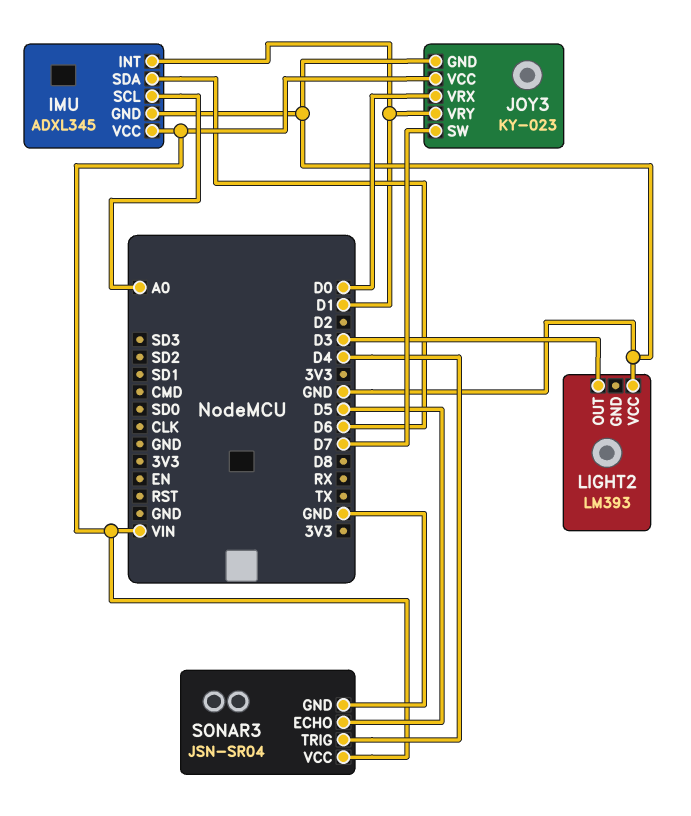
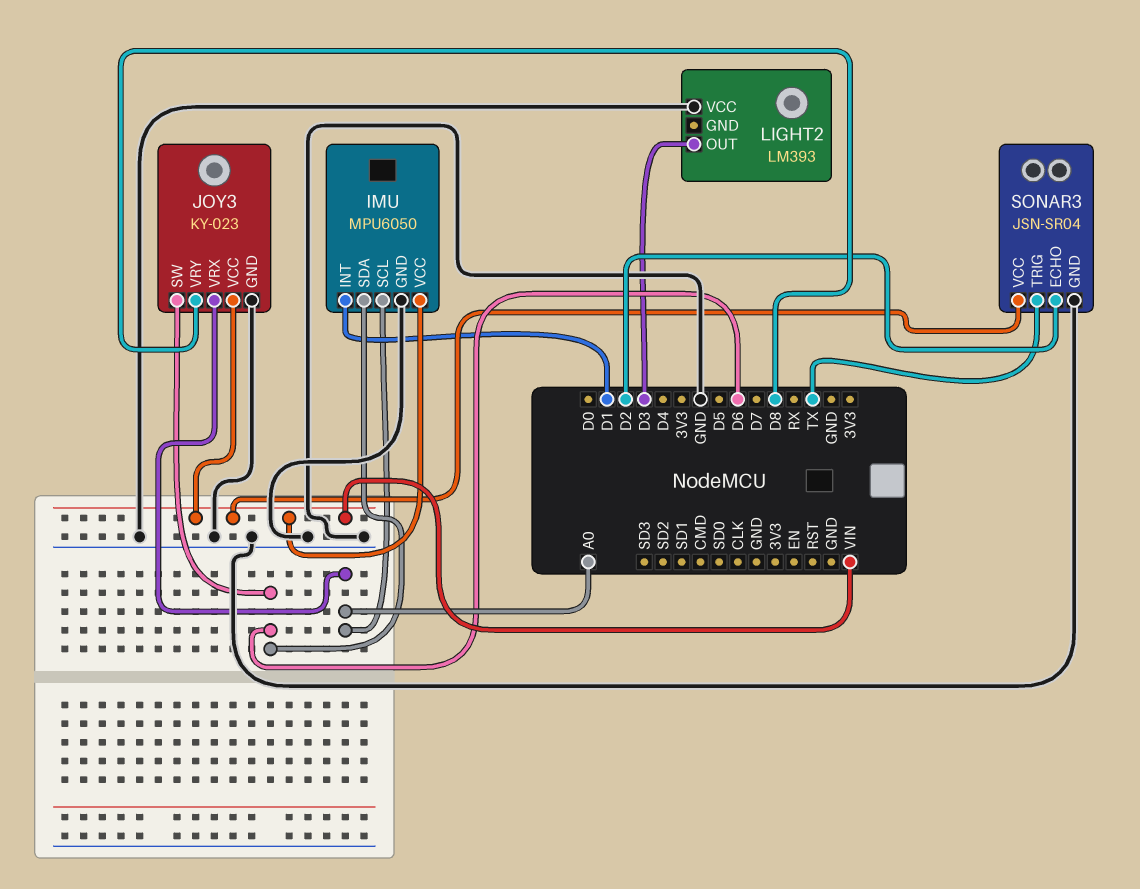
IMU: ADXL345 -> MPU6050
JOY3 pin SW: D7 -> D6
JOY3 pin VRX: D0 -> A0
JOY3 pin VRY: D1 -> D8
SONAR3 pin ECHO: D5 -> D2
SONAR3 pin TRIG: D4 -> TX

